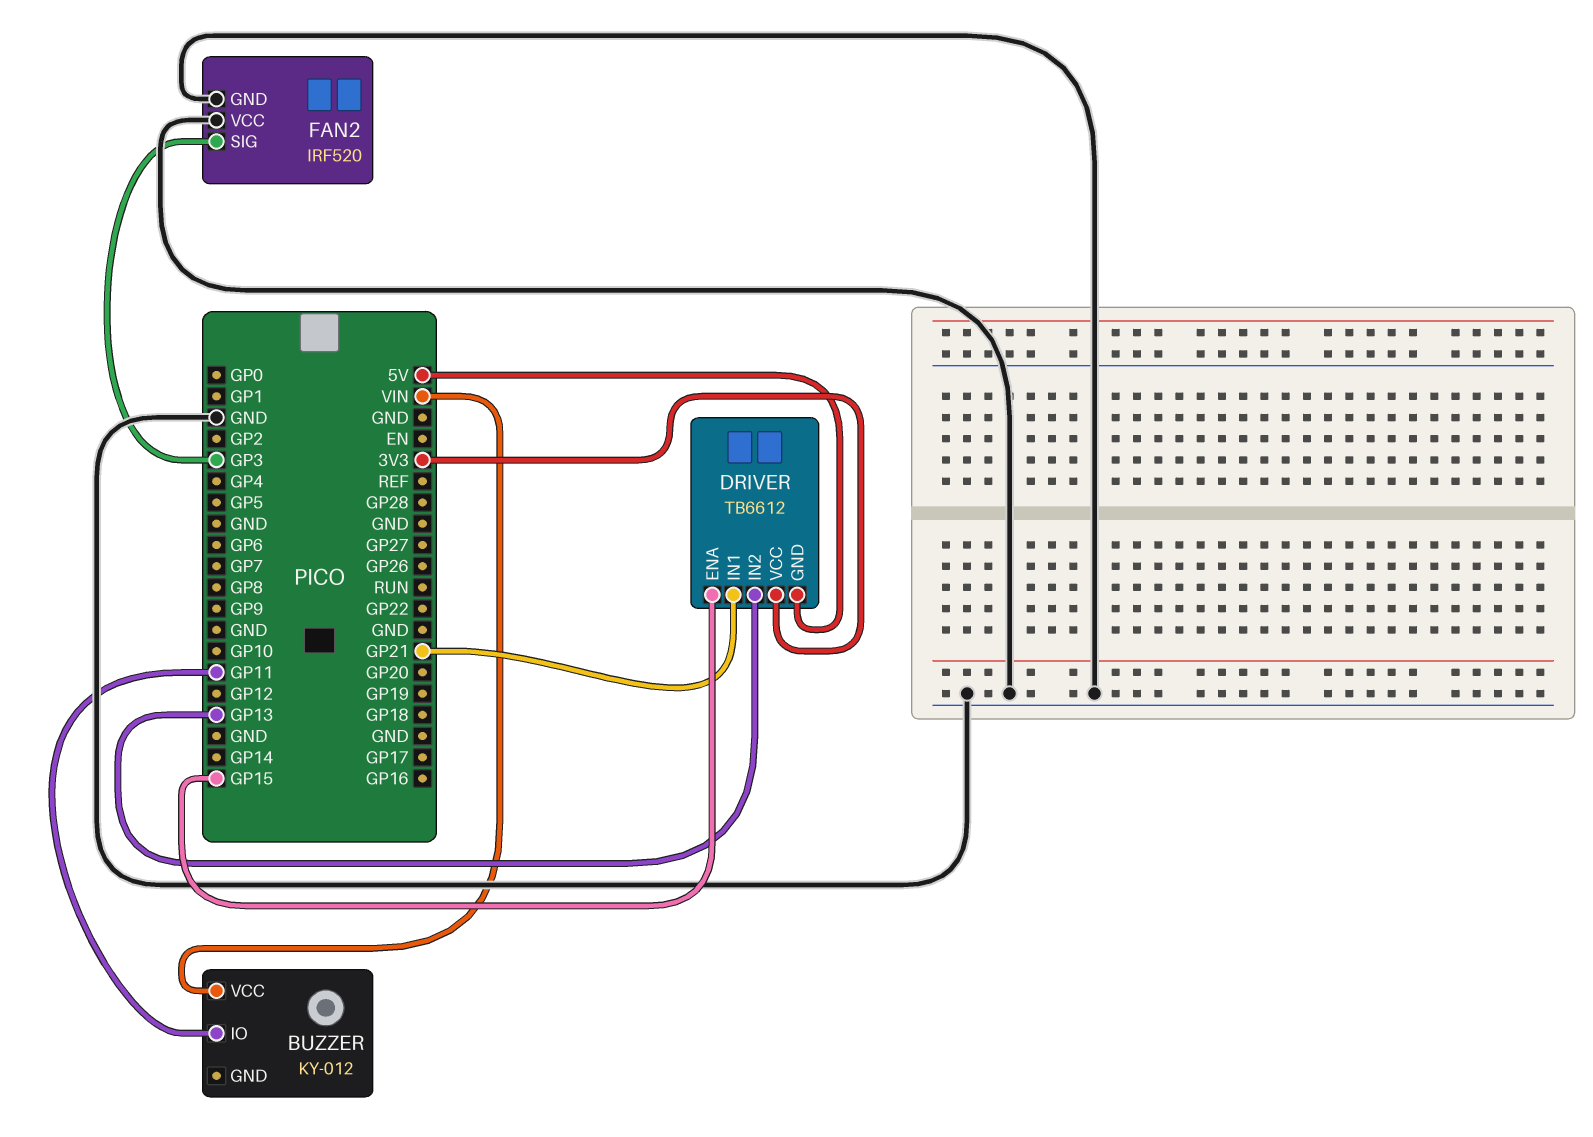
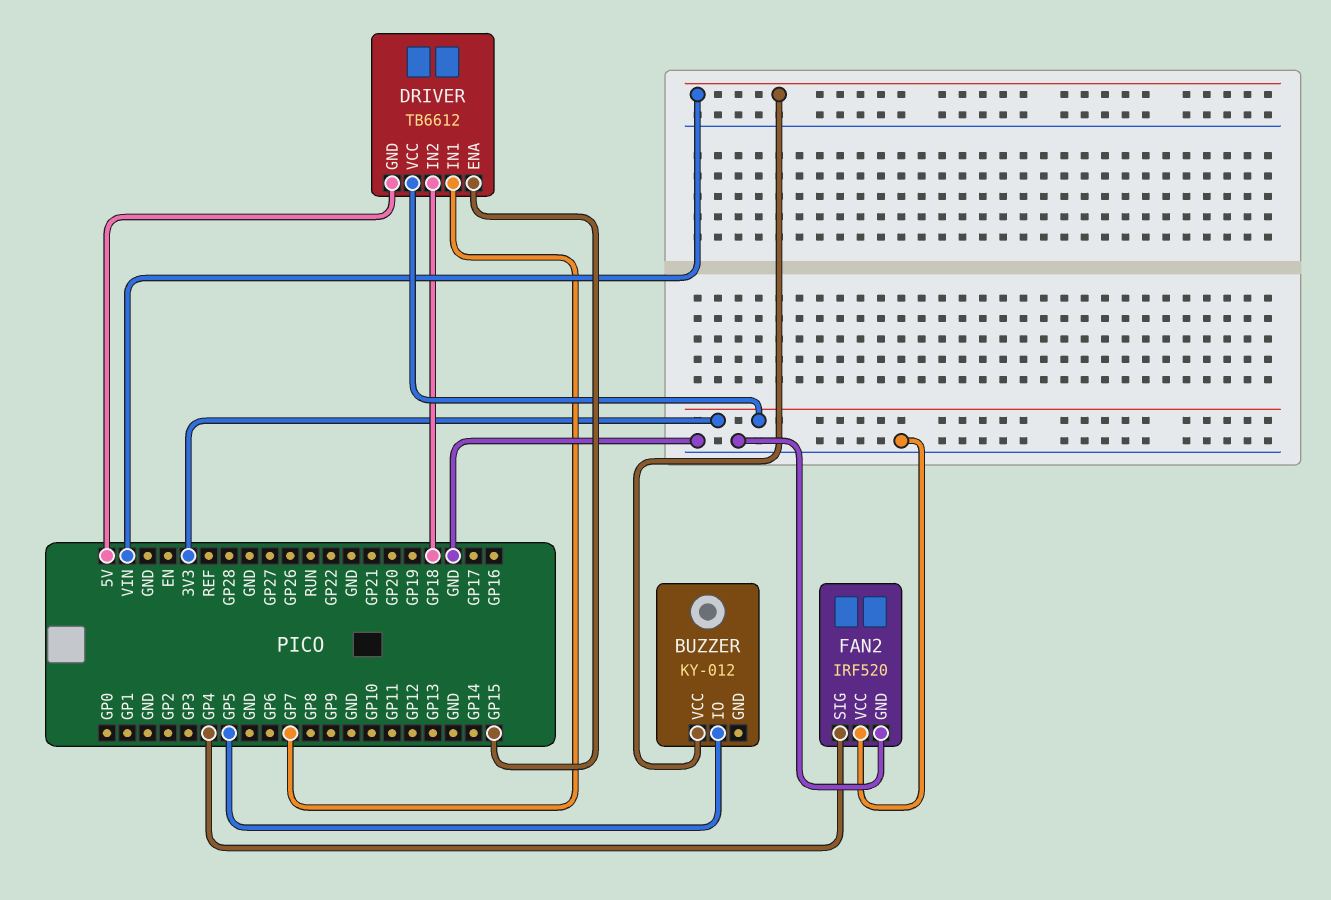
BUZZER pin IO: GP11 -> GP5
DRIVER pin IN1: GP21 -> GP7
DRIVER pin IN2: GP13 -> GP18
FAN2 pin SIG: GP3 -> GP4

